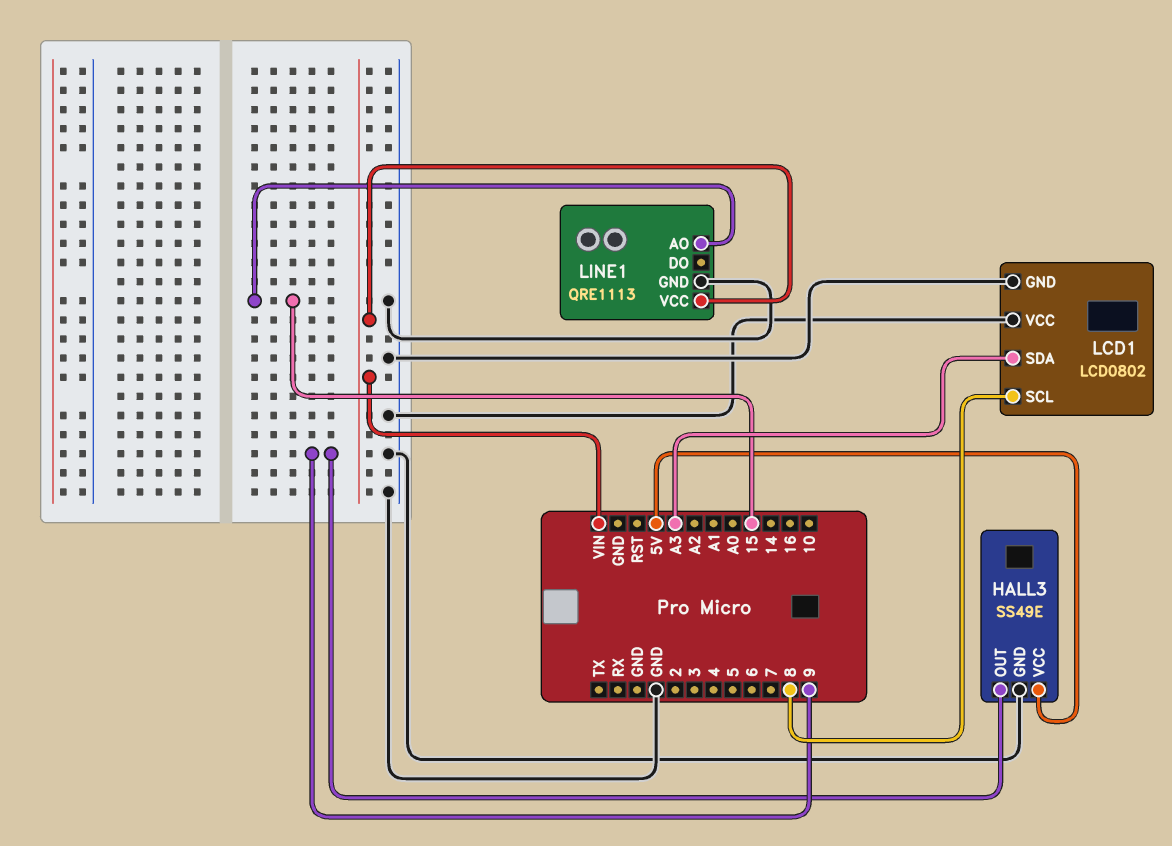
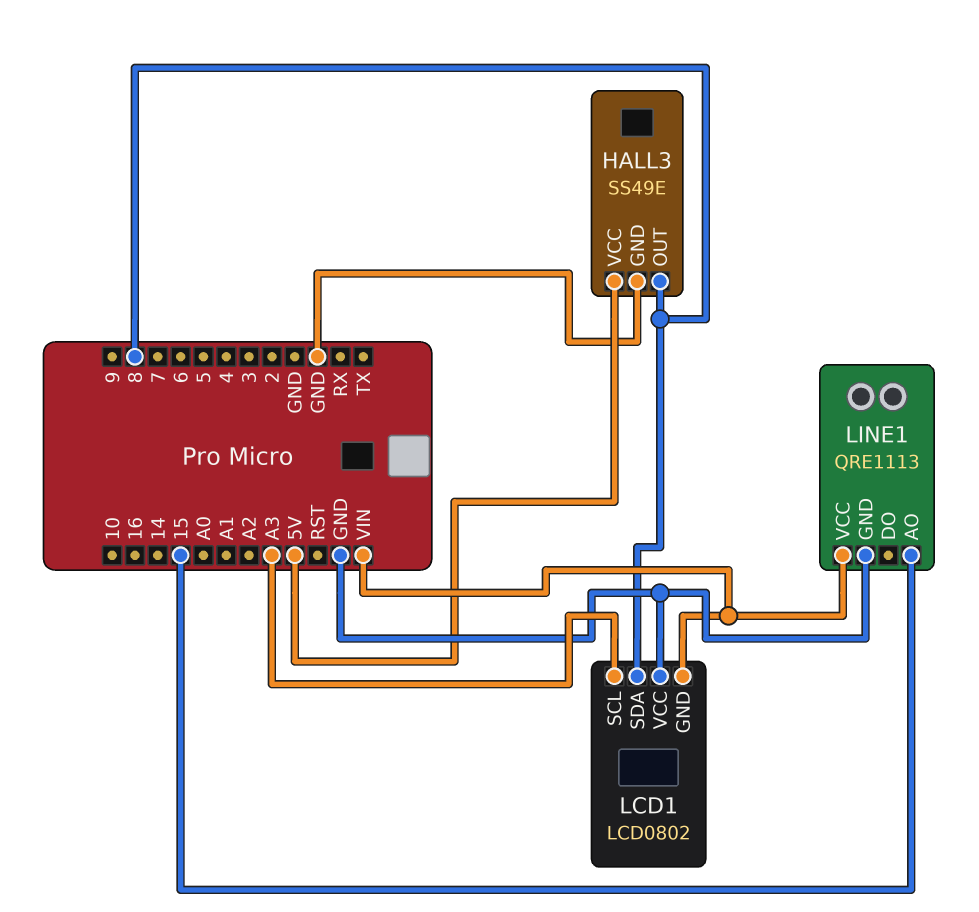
HALL3 pin OUT: 9 -> 8
LCD1 pin GND: GND -> VIN
LCD1 pin SCL: 8 -> A3
LCD1 pin SDA: A3 -> 8

